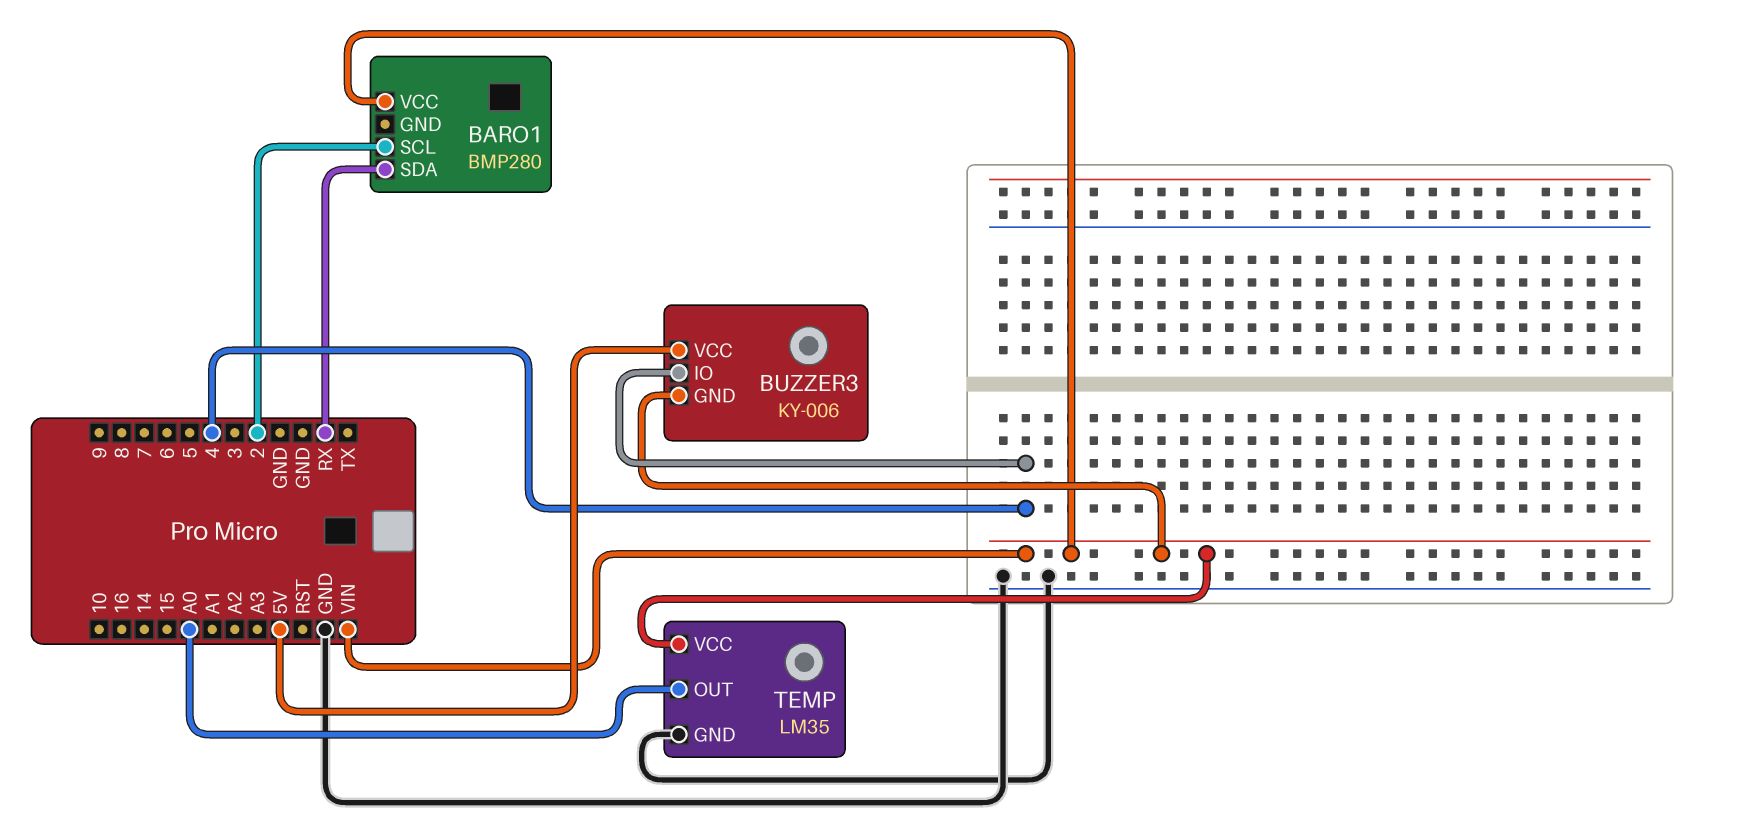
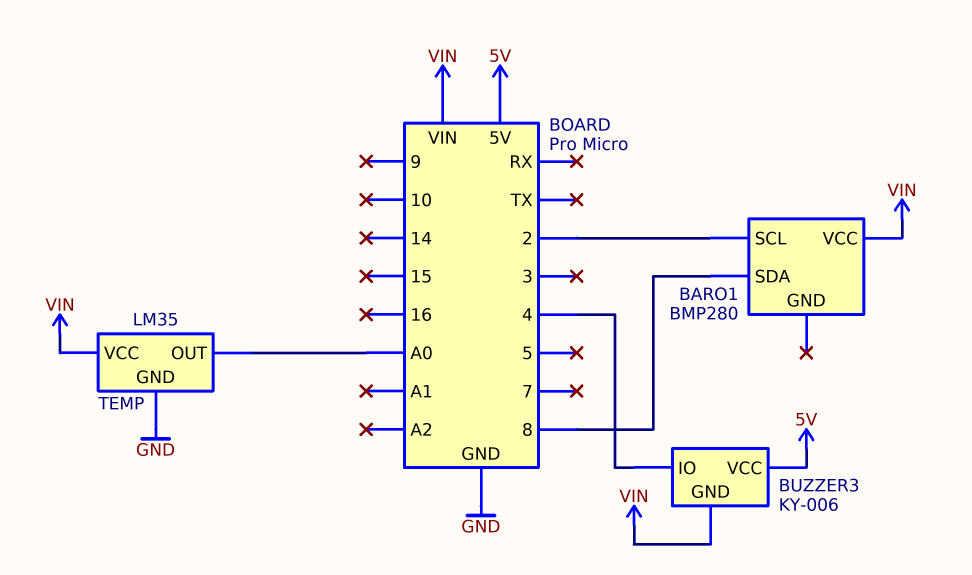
BARO1 pin SDA: RX -> 8

